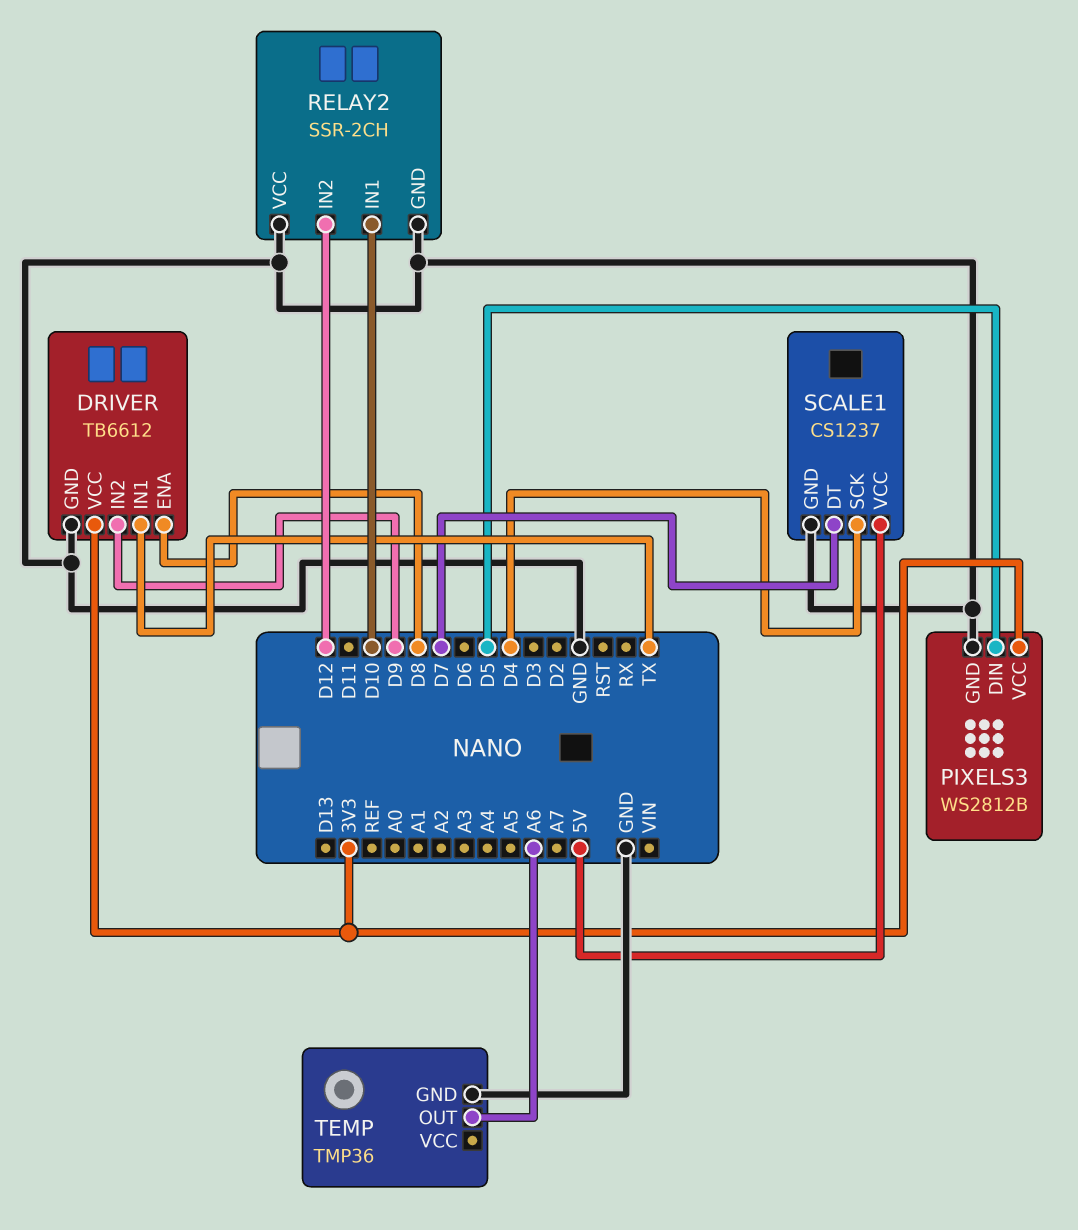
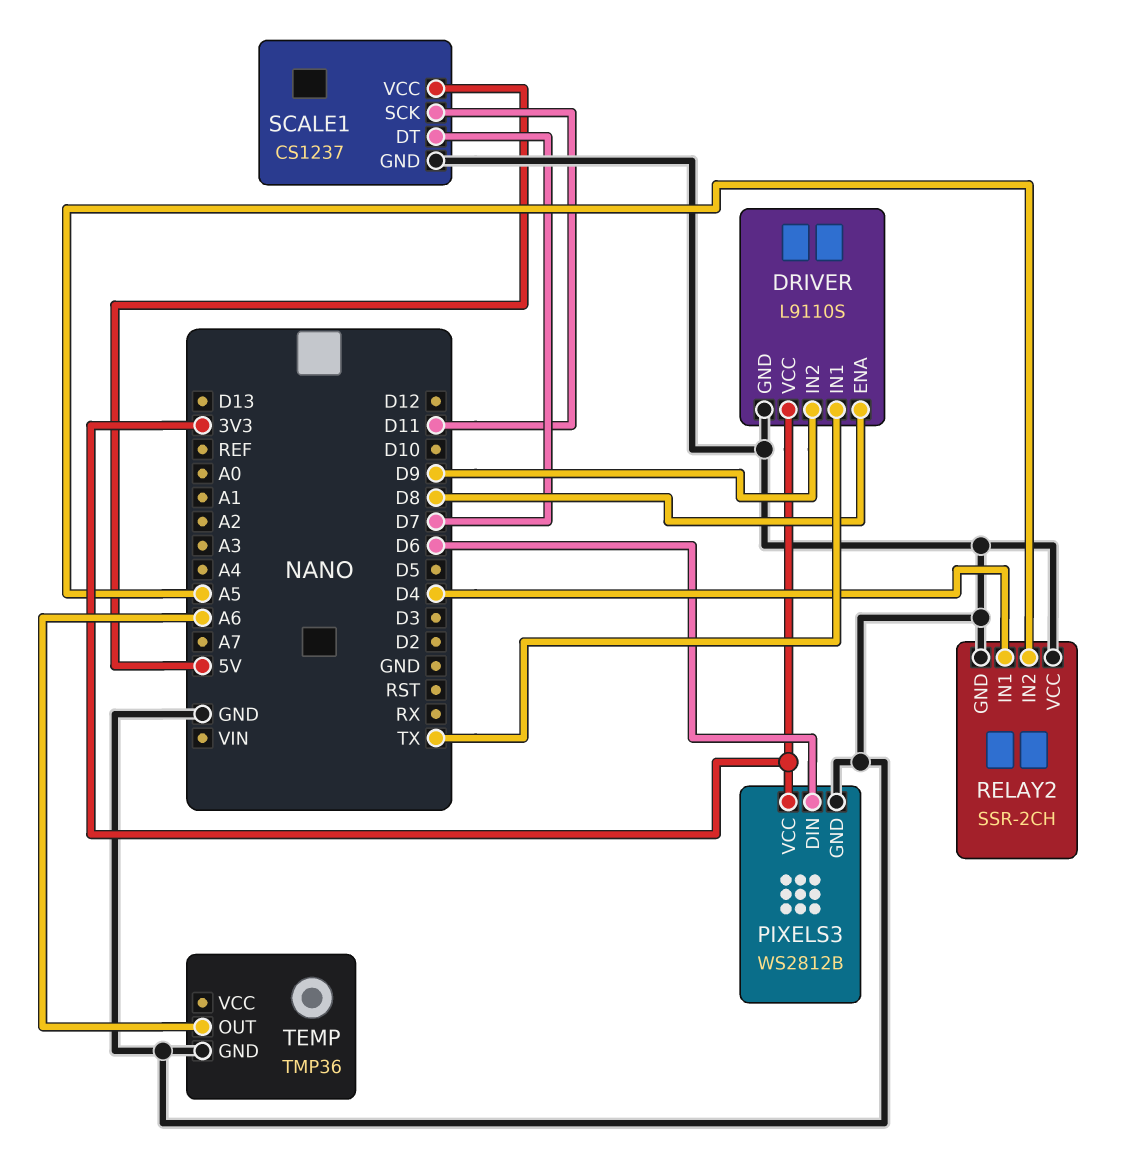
DRIVER: TB6612 -> L9110S
PIXELS3 pin DIN: D5 -> D6
RELAY2 pin IN1: D10 -> D4
RELAY2 pin IN2: D12 -> A5
SCALE1 pin SCK: D4 -> D11

